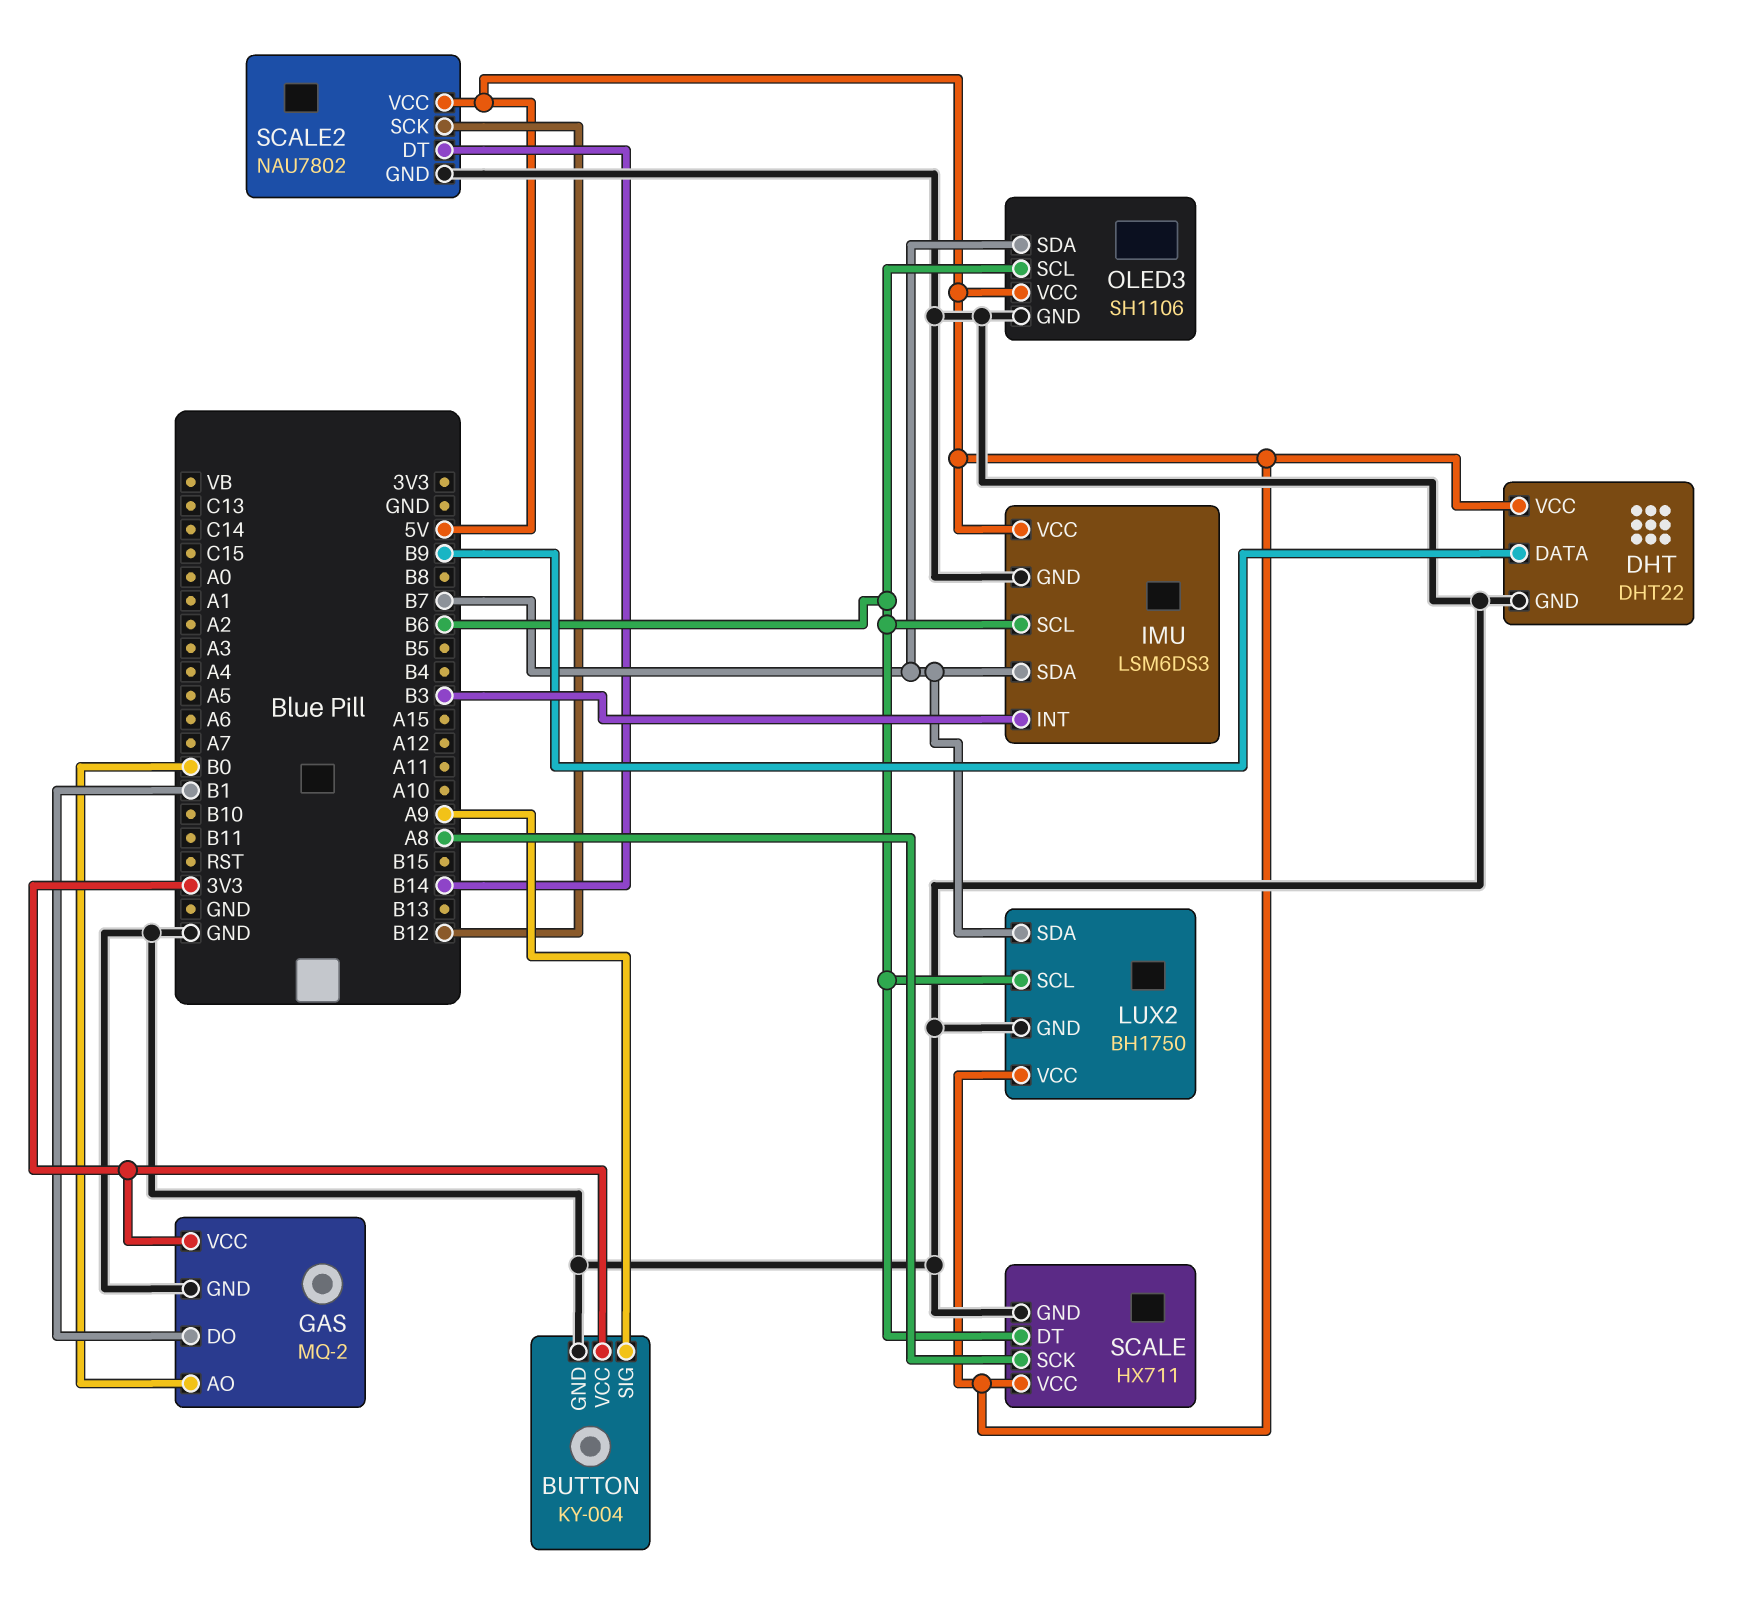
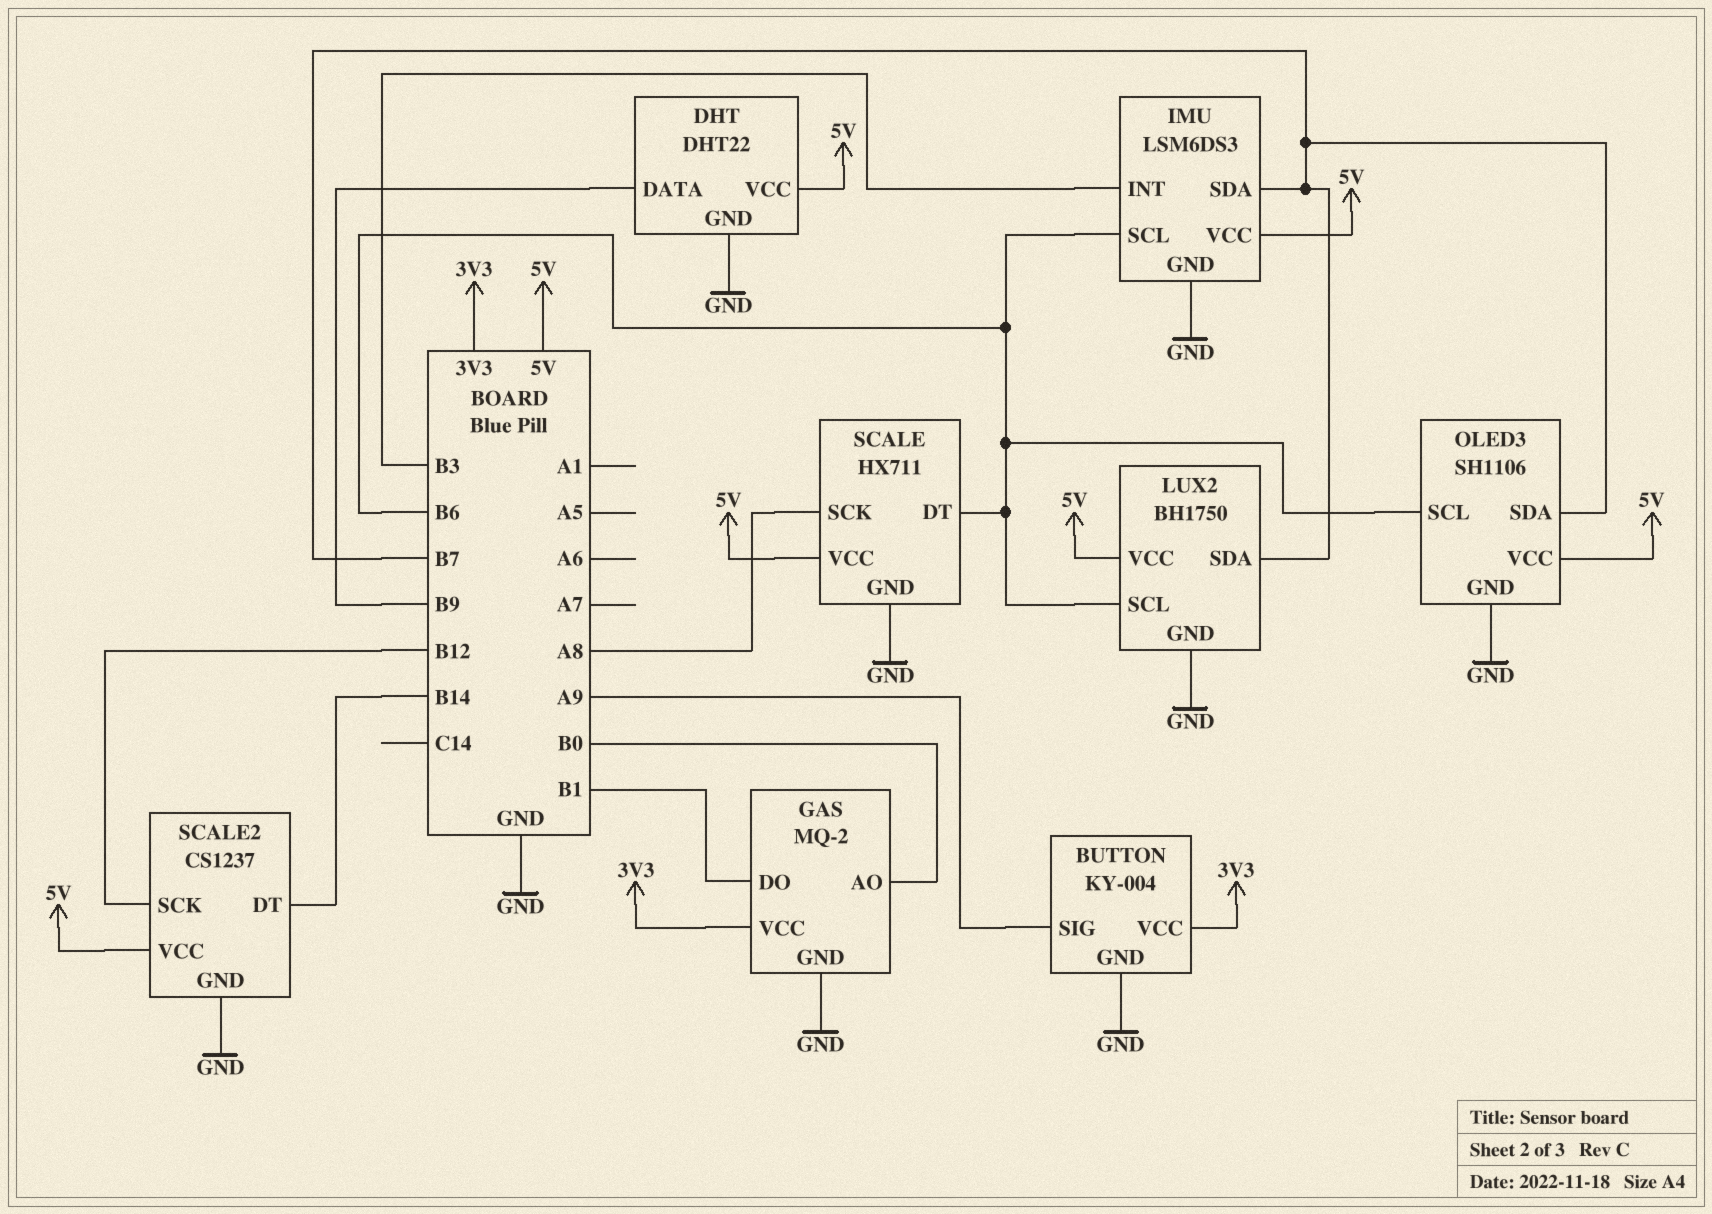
SCALE2: NAU7802 -> CS1237

